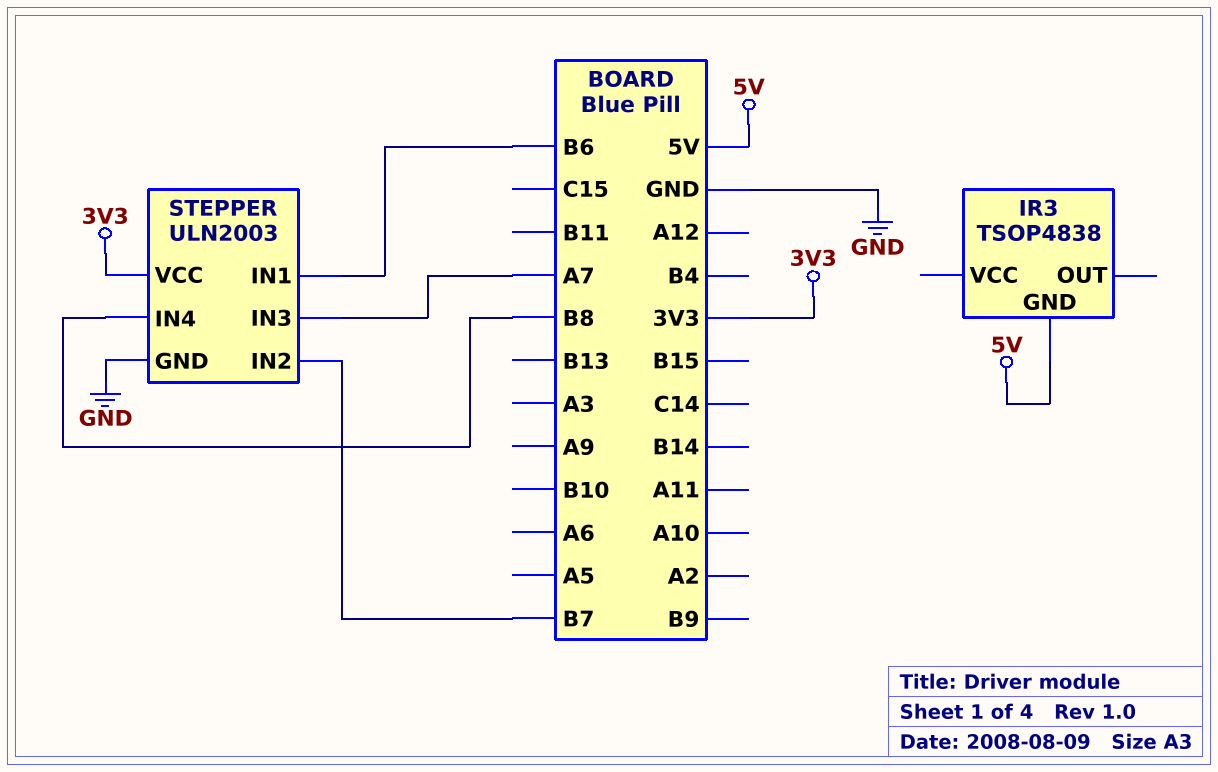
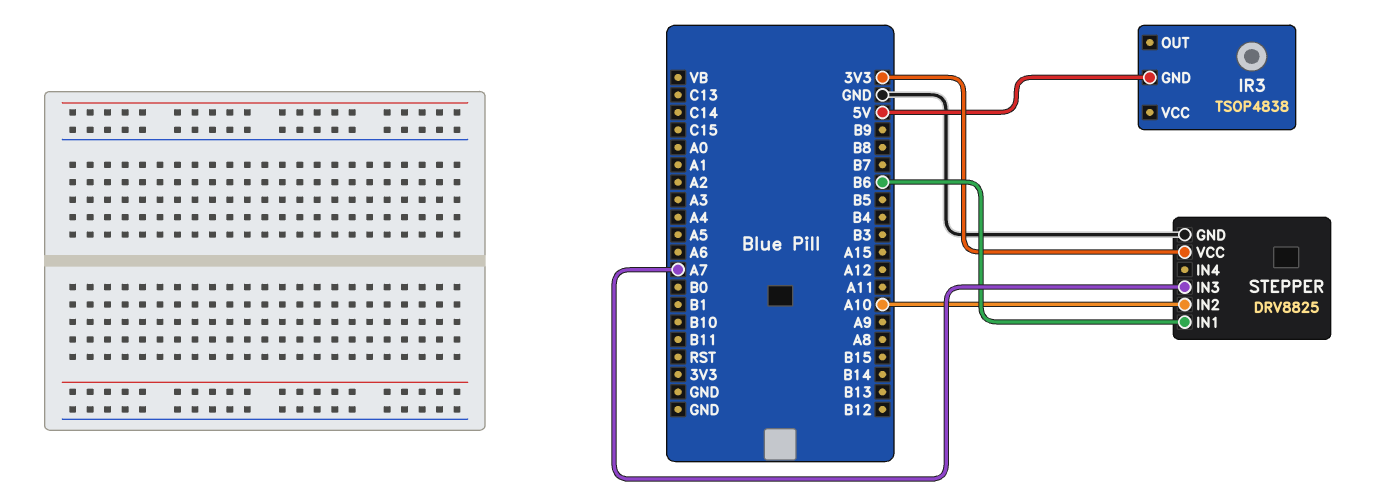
STEPPER: ULN2003 -> DRV8825
STEPPER pin IN2: B7 -> A10
STEPPER pin IN4: B8 -> none

